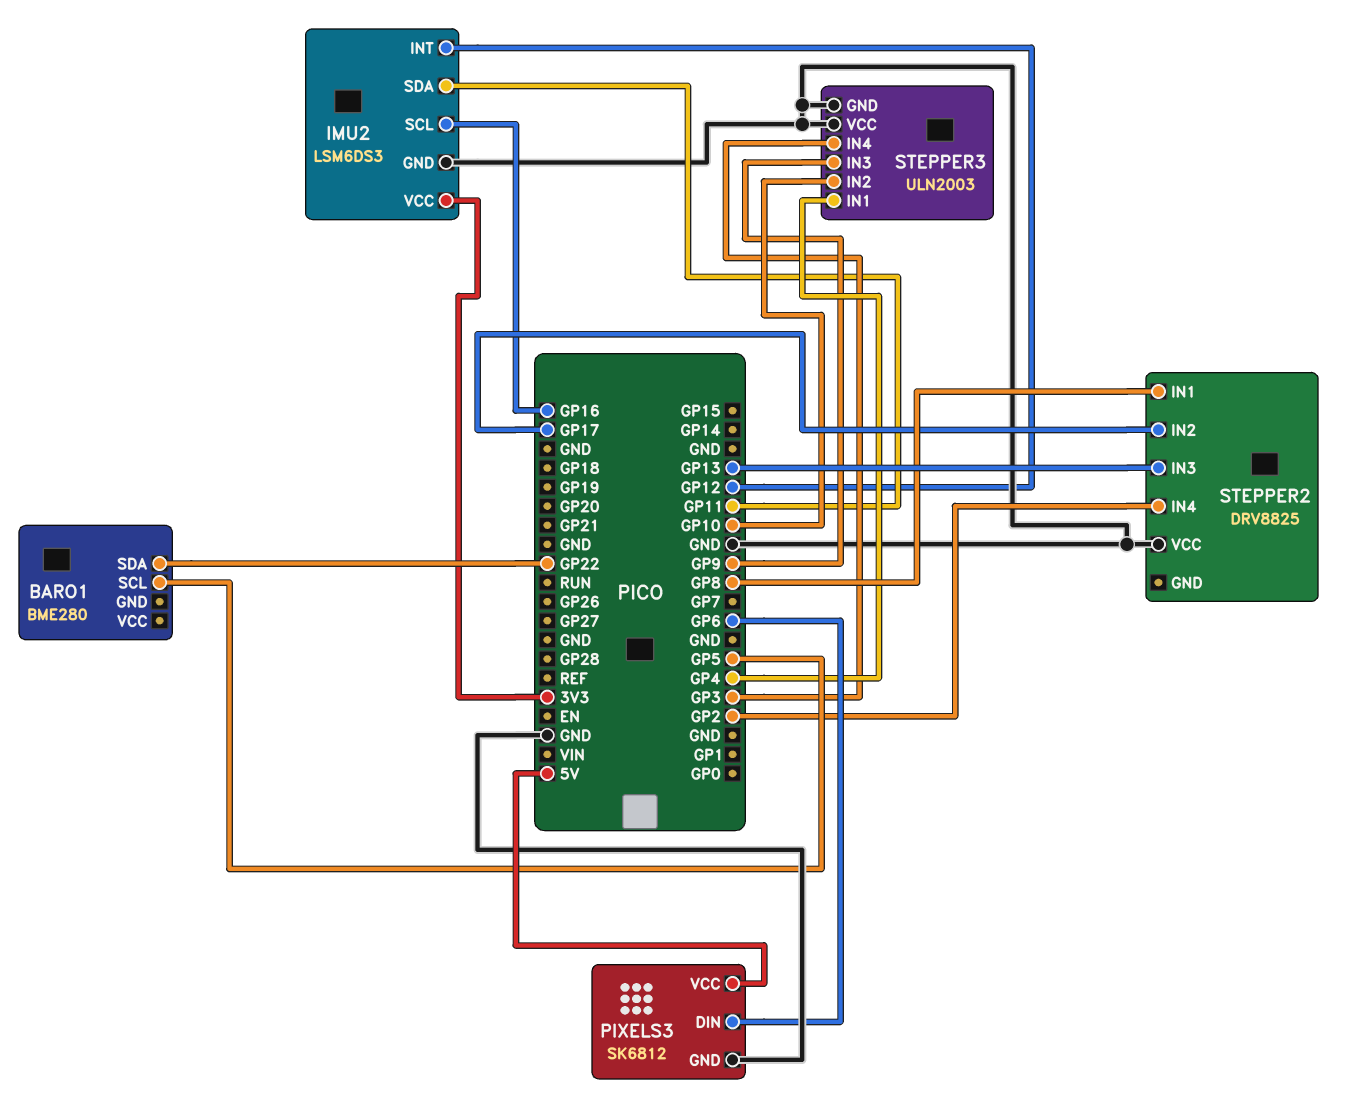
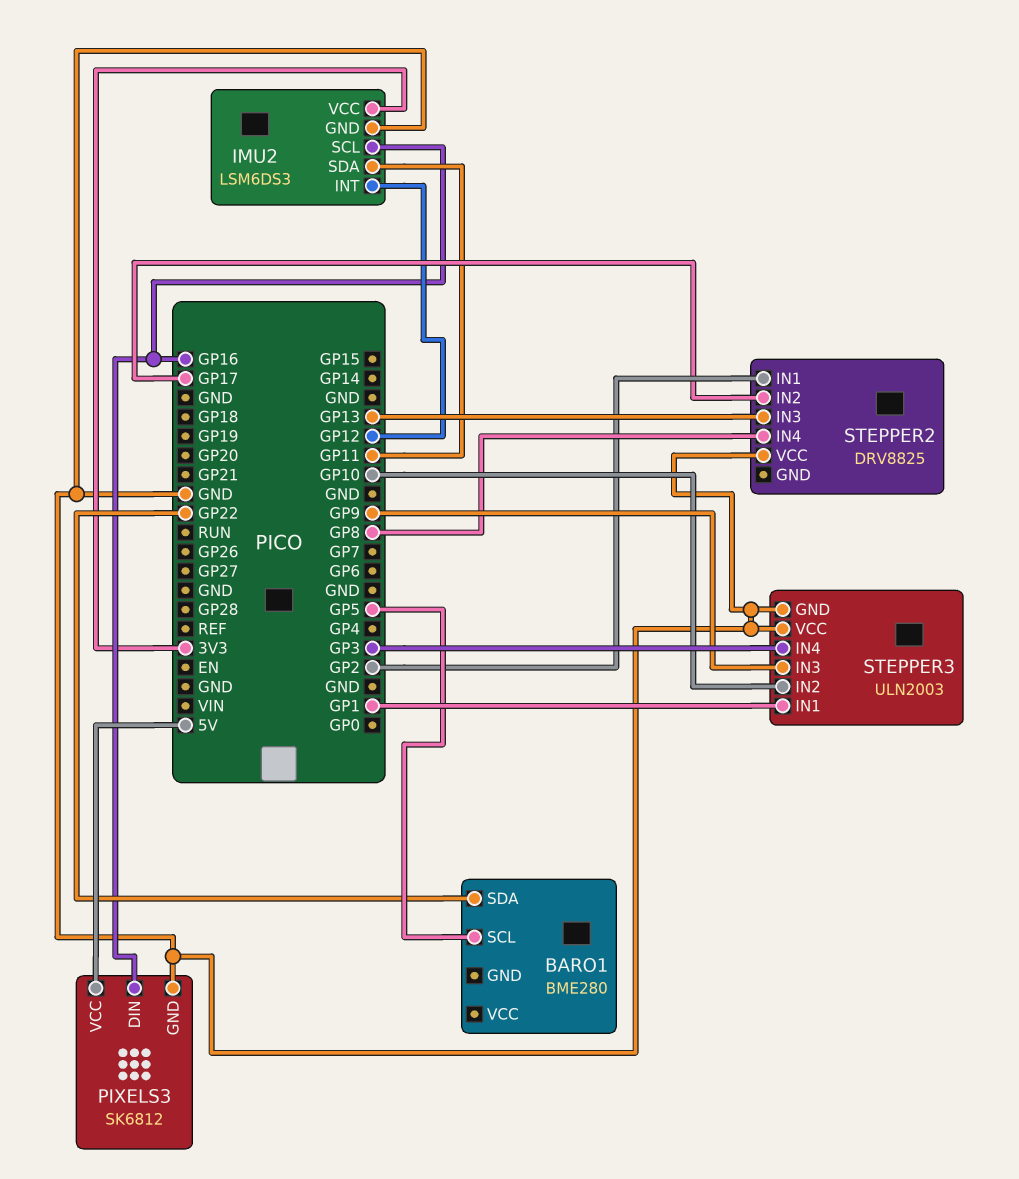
PIXELS3 pin DIN: GP6 -> GP16
STEPPER2 pin IN1: GP8 -> GP2
STEPPER2 pin IN4: GP2 -> GP8
STEPPER3 pin IN1: GP4 -> GP1

